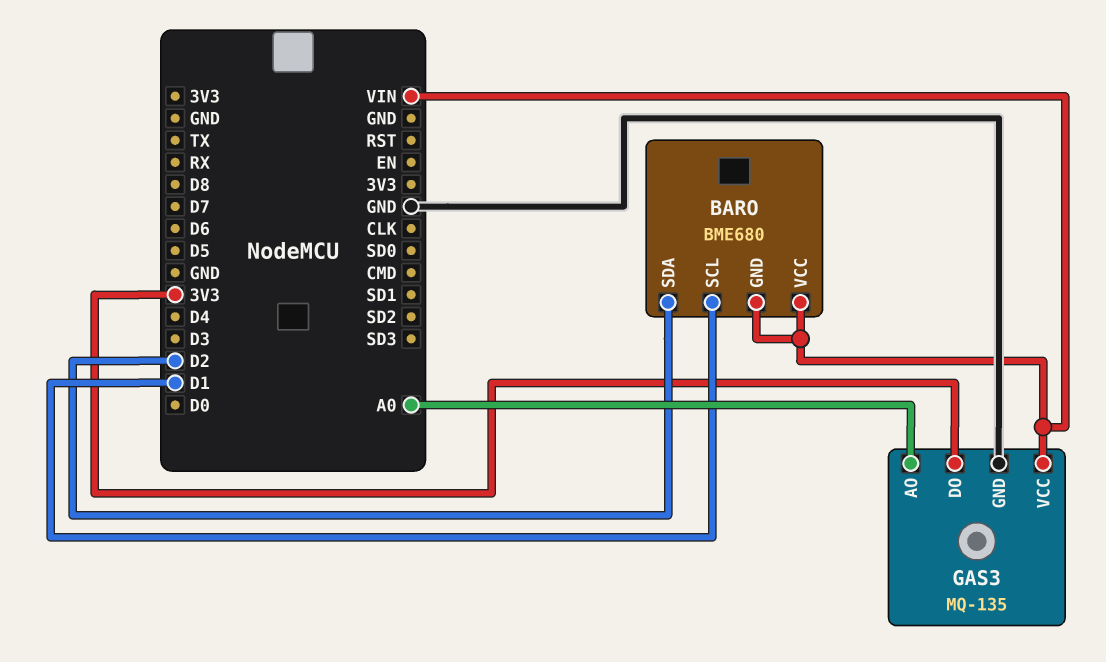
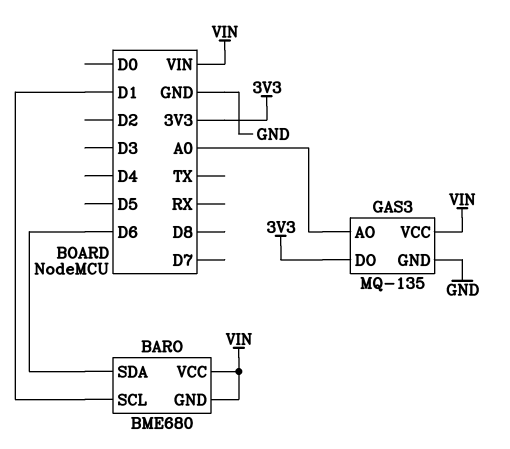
BARO pin SDA: D2 -> D6

